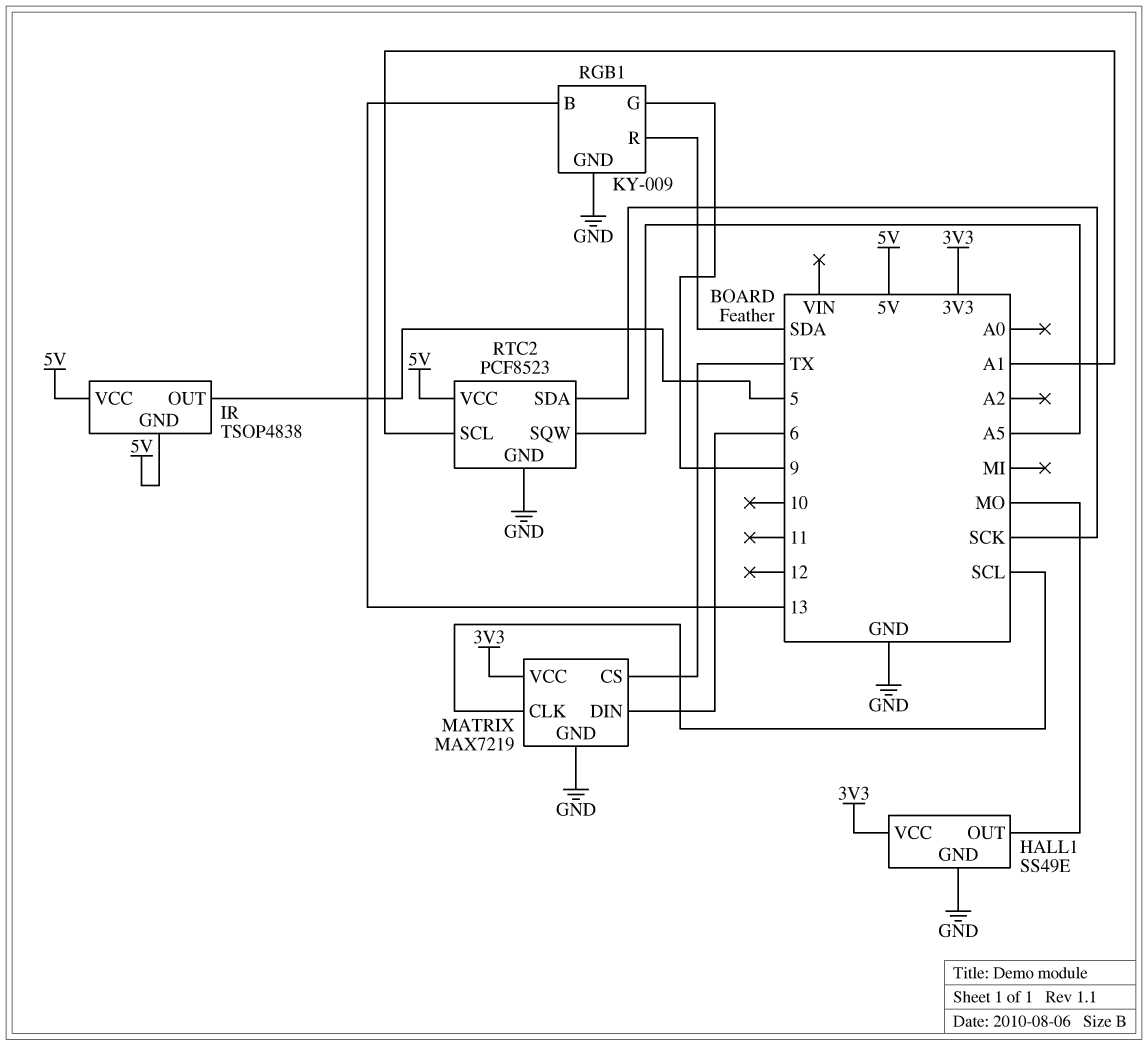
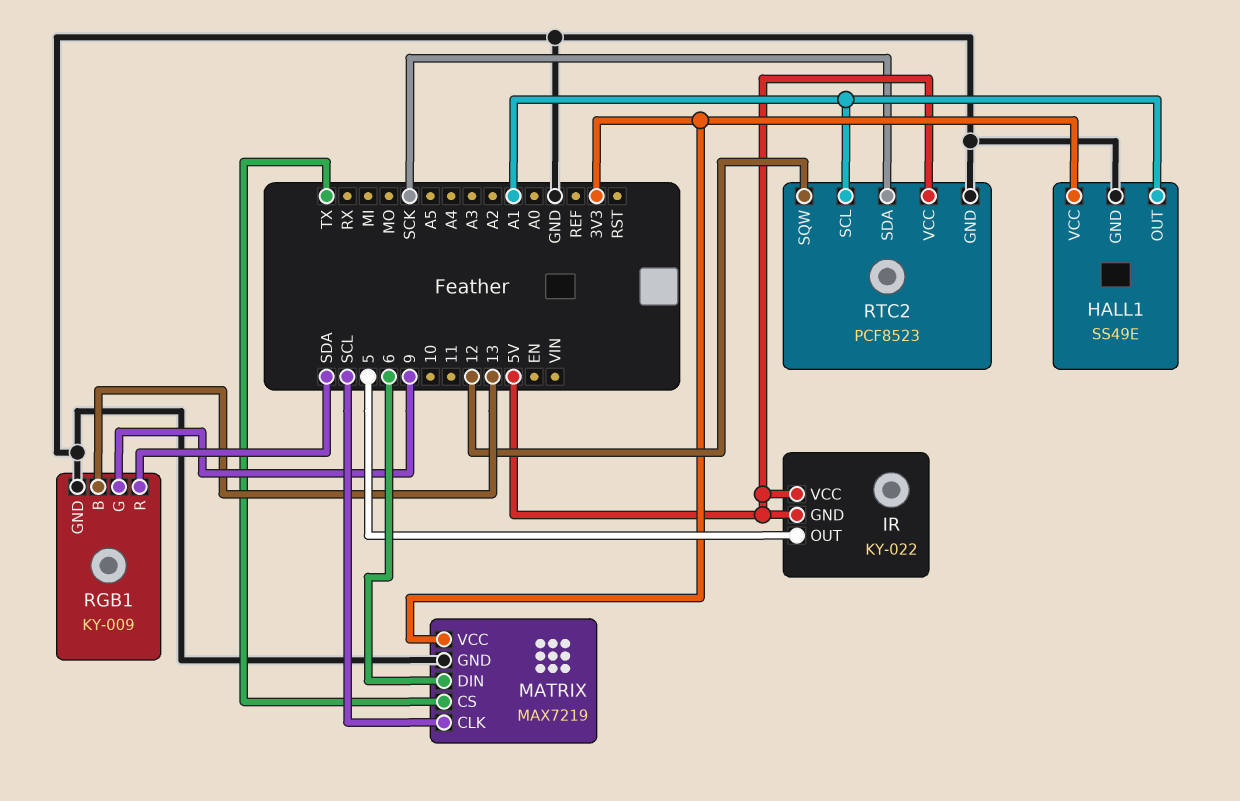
HALL1 pin OUT: MO -> A1
IR: TSOP4838 -> KY-022
RTC2 pin SQW: A5 -> 12

